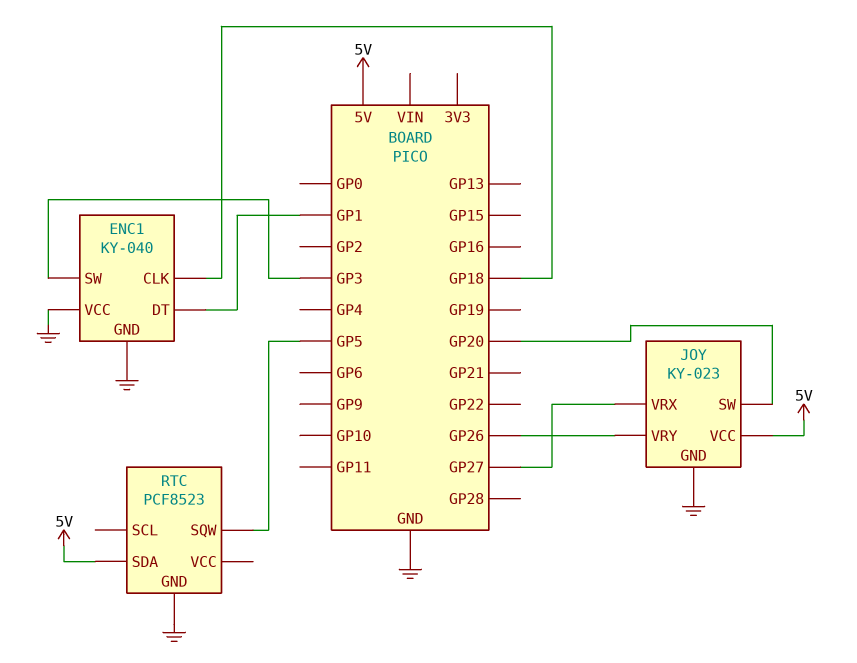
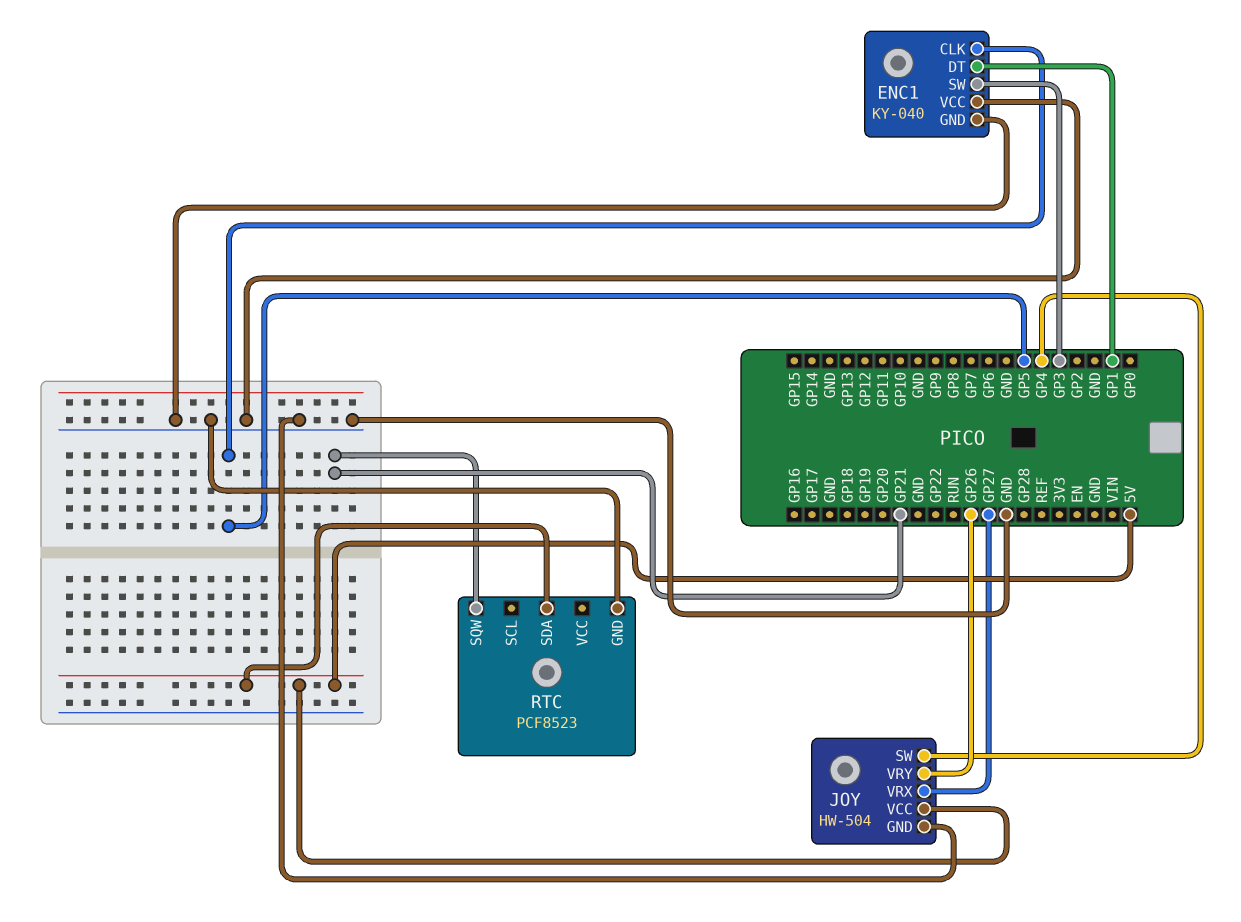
ENC1 pin CLK: GP18 -> GP5
JOY: KY-023 -> HW-504
JOY pin SW: GP20 -> GP4
RTC pin SQW: GP5 -> GP21

